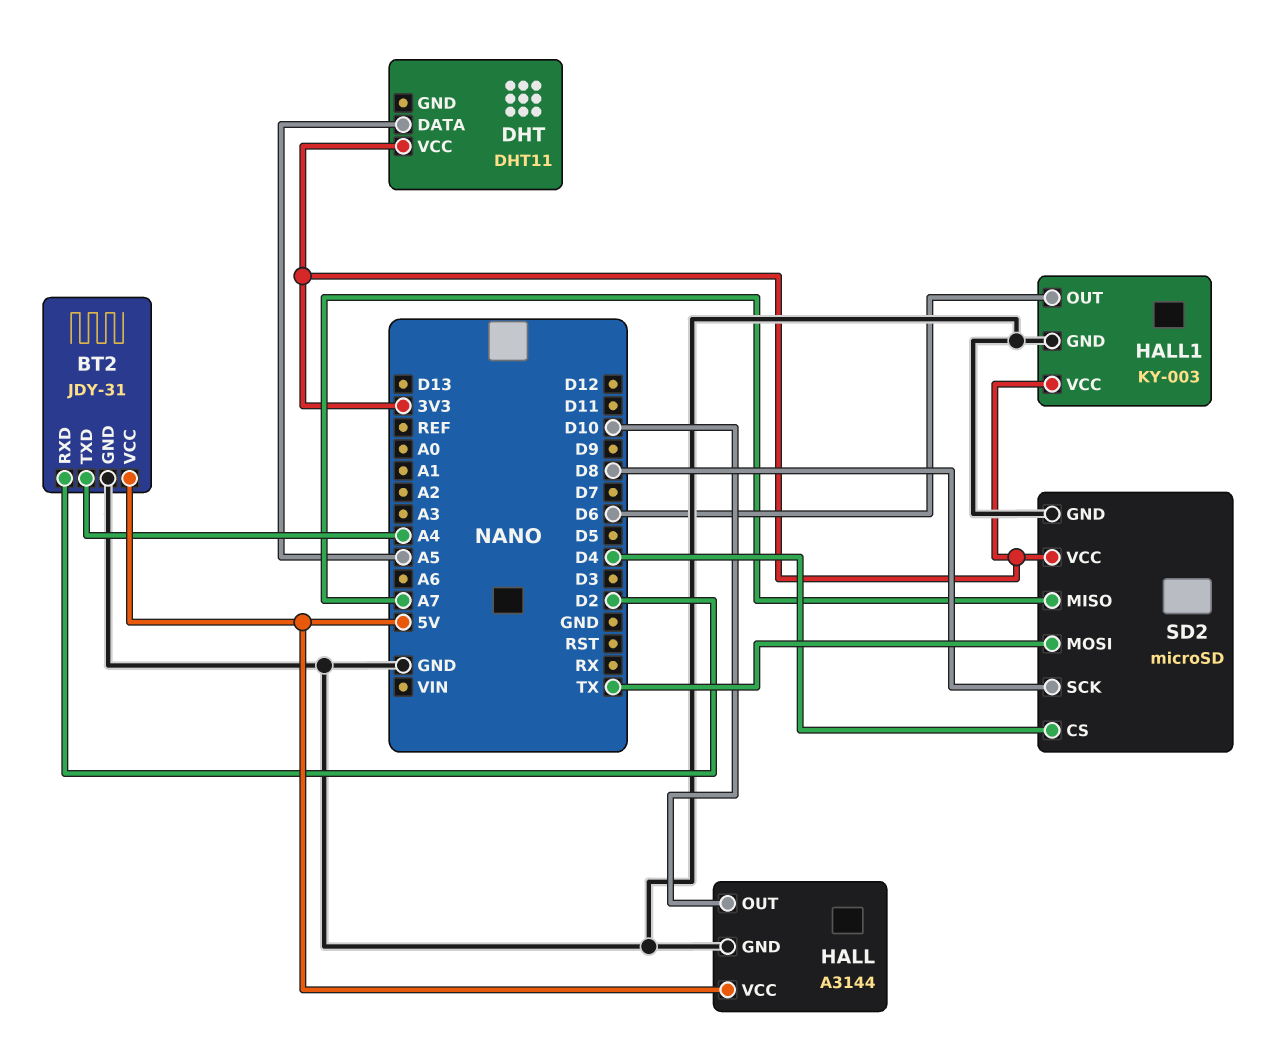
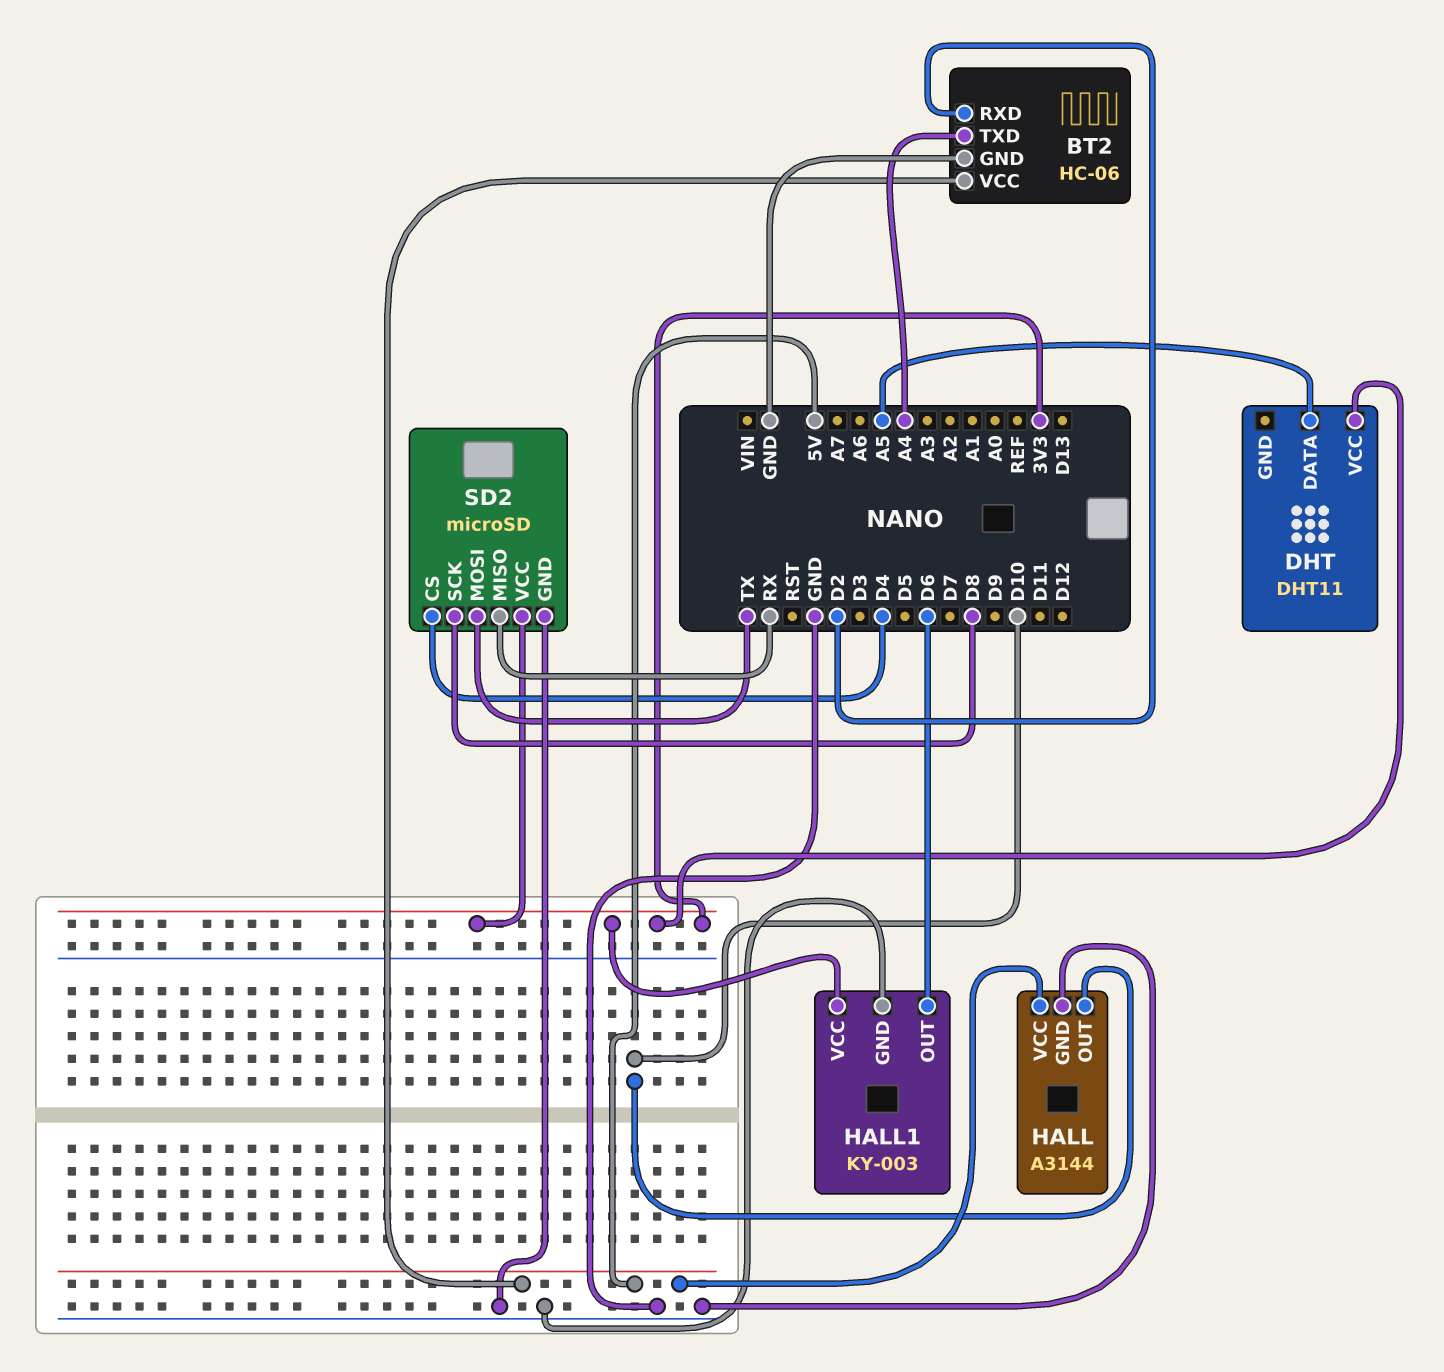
BT2: JDY-31 -> HC-06
SD2 pin MISO: A7 -> RX

